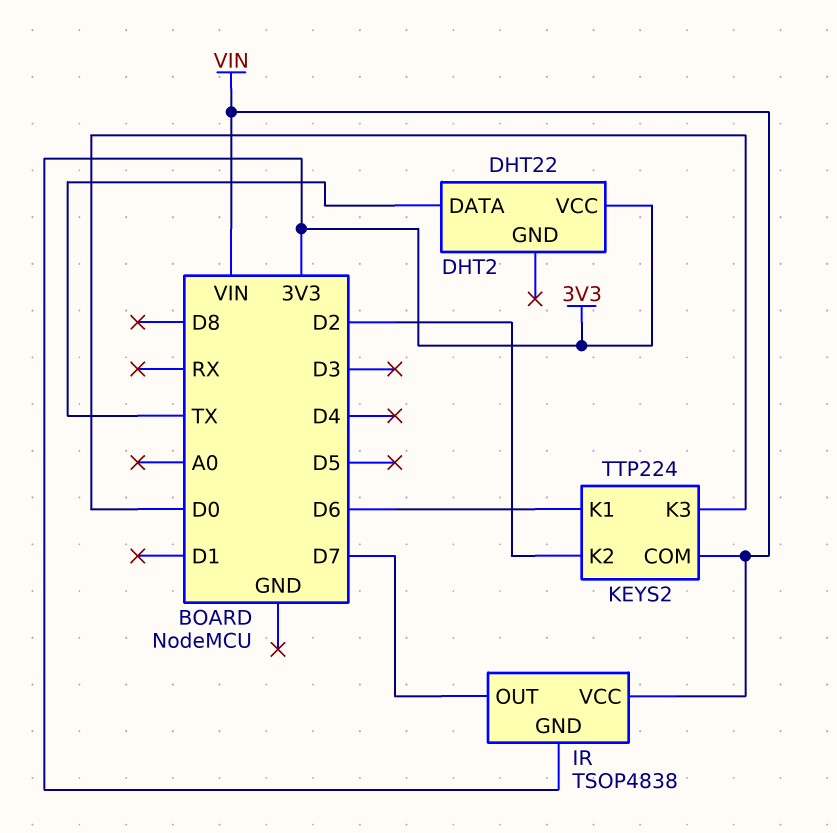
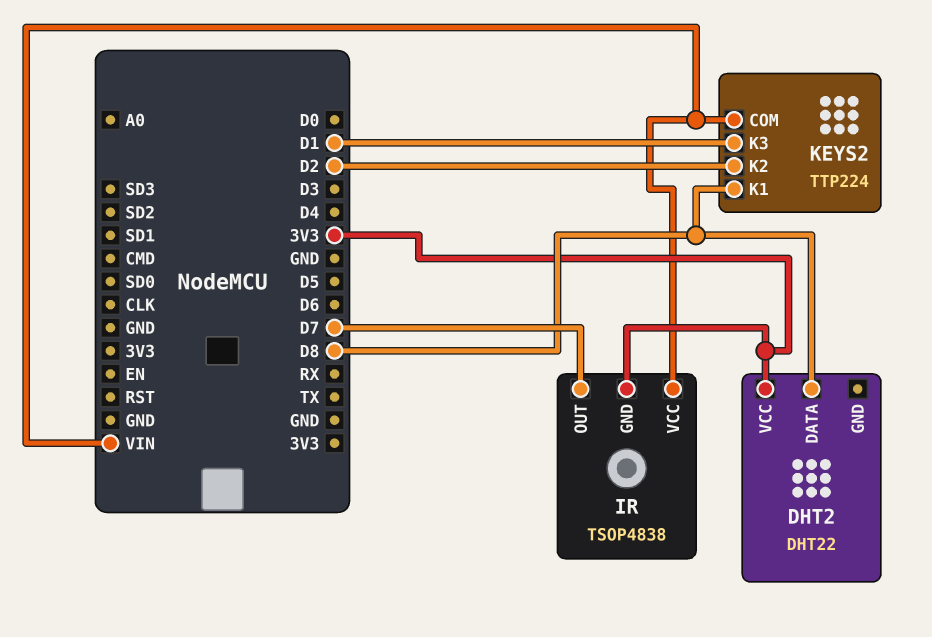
DHT2 pin DATA: TX -> D8
KEYS2 pin K1: D6 -> D8
KEYS2 pin K3: D0 -> D1

